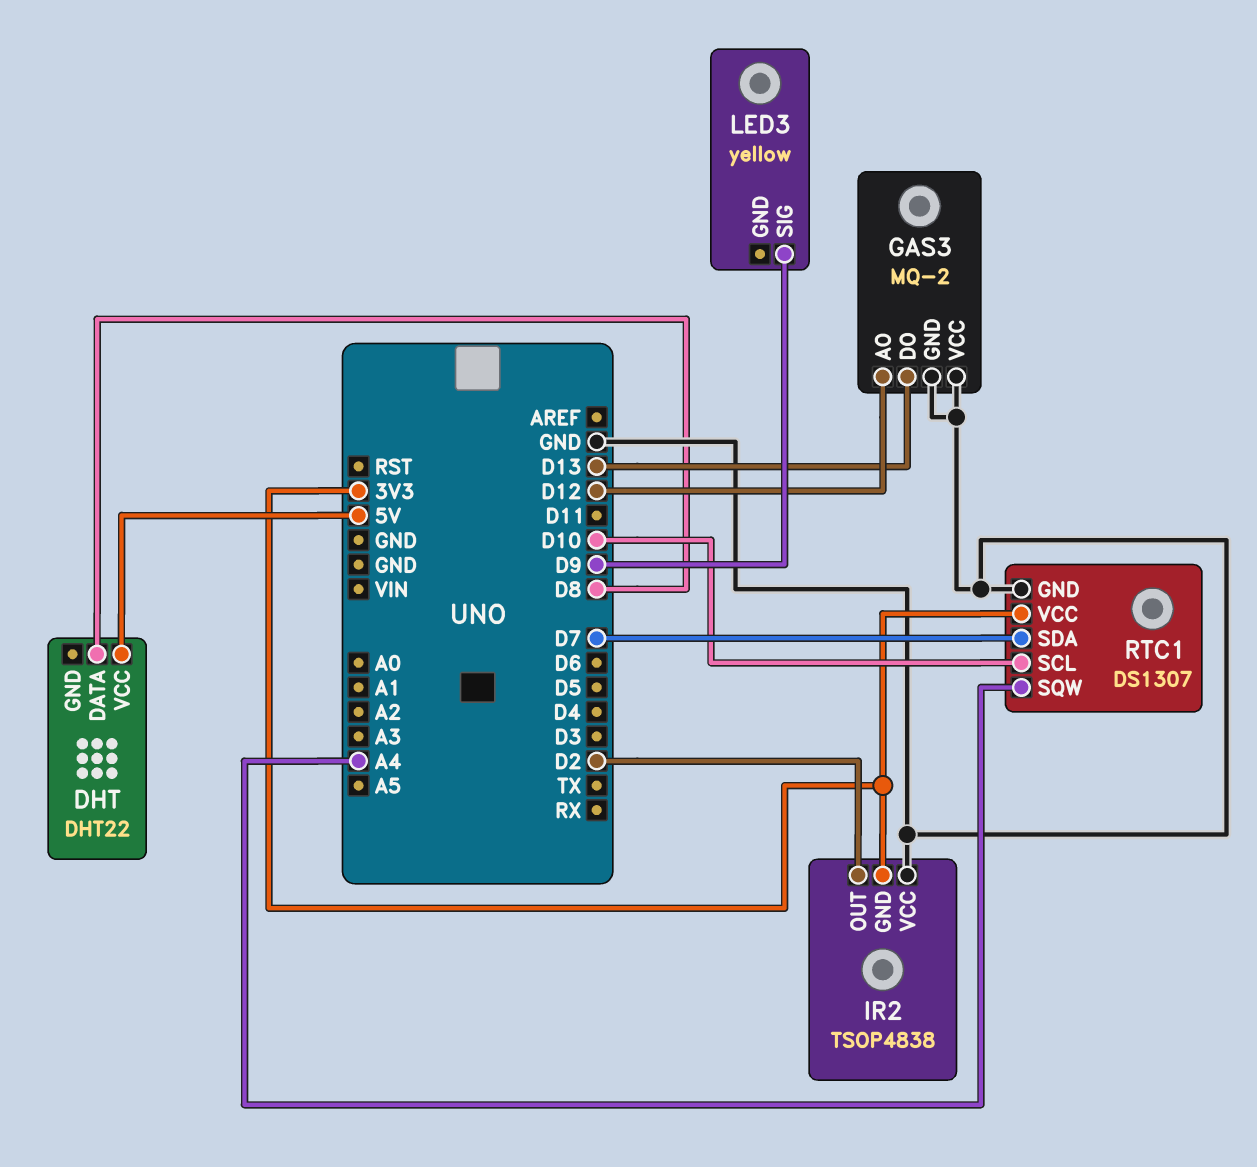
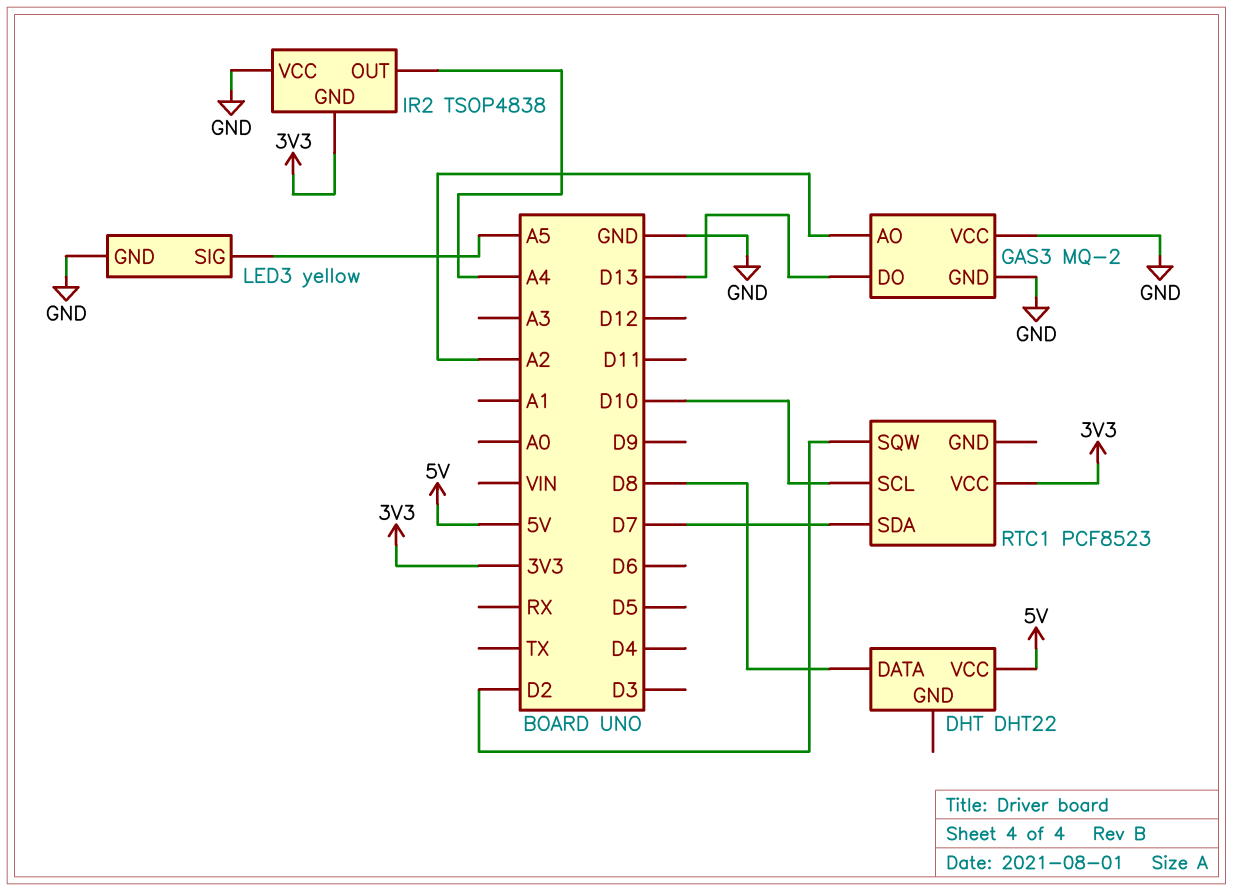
GAS3 pin AO: D12 -> A2
IR2 pin OUT: D2 -> A4
LED3 pin GND: none -> GND
LED3 pin SIG: D9 -> A5
RTC1: DS1307 -> PCF8523
RTC1 pin GND: GND -> none
RTC1 pin SQW: A4 -> D2

